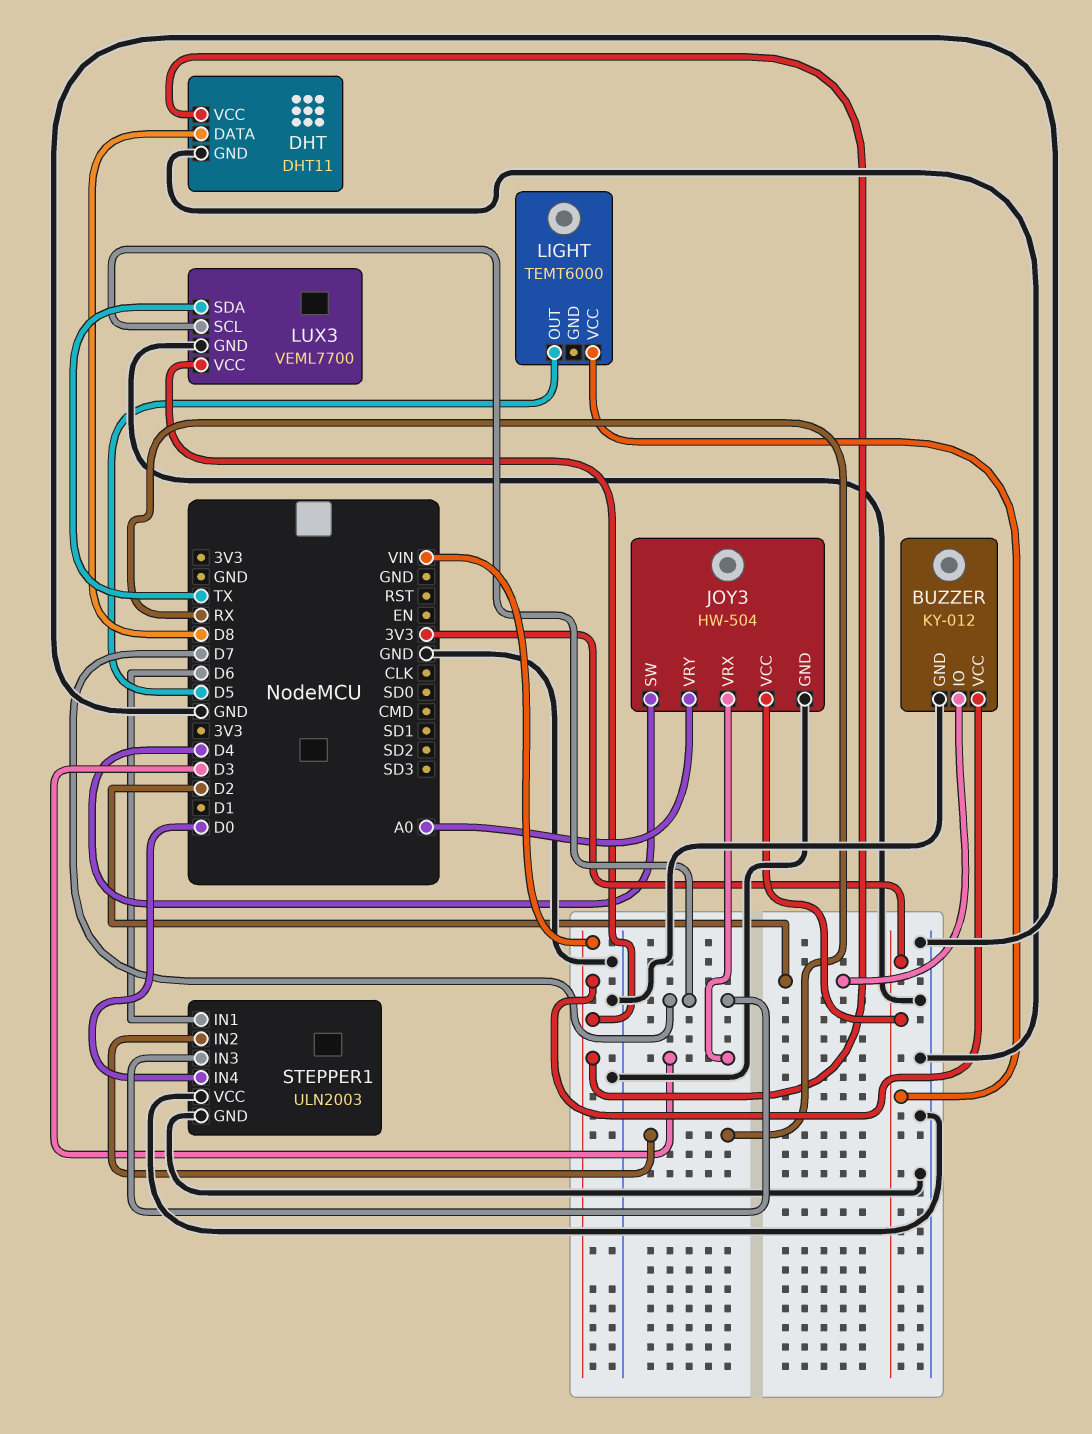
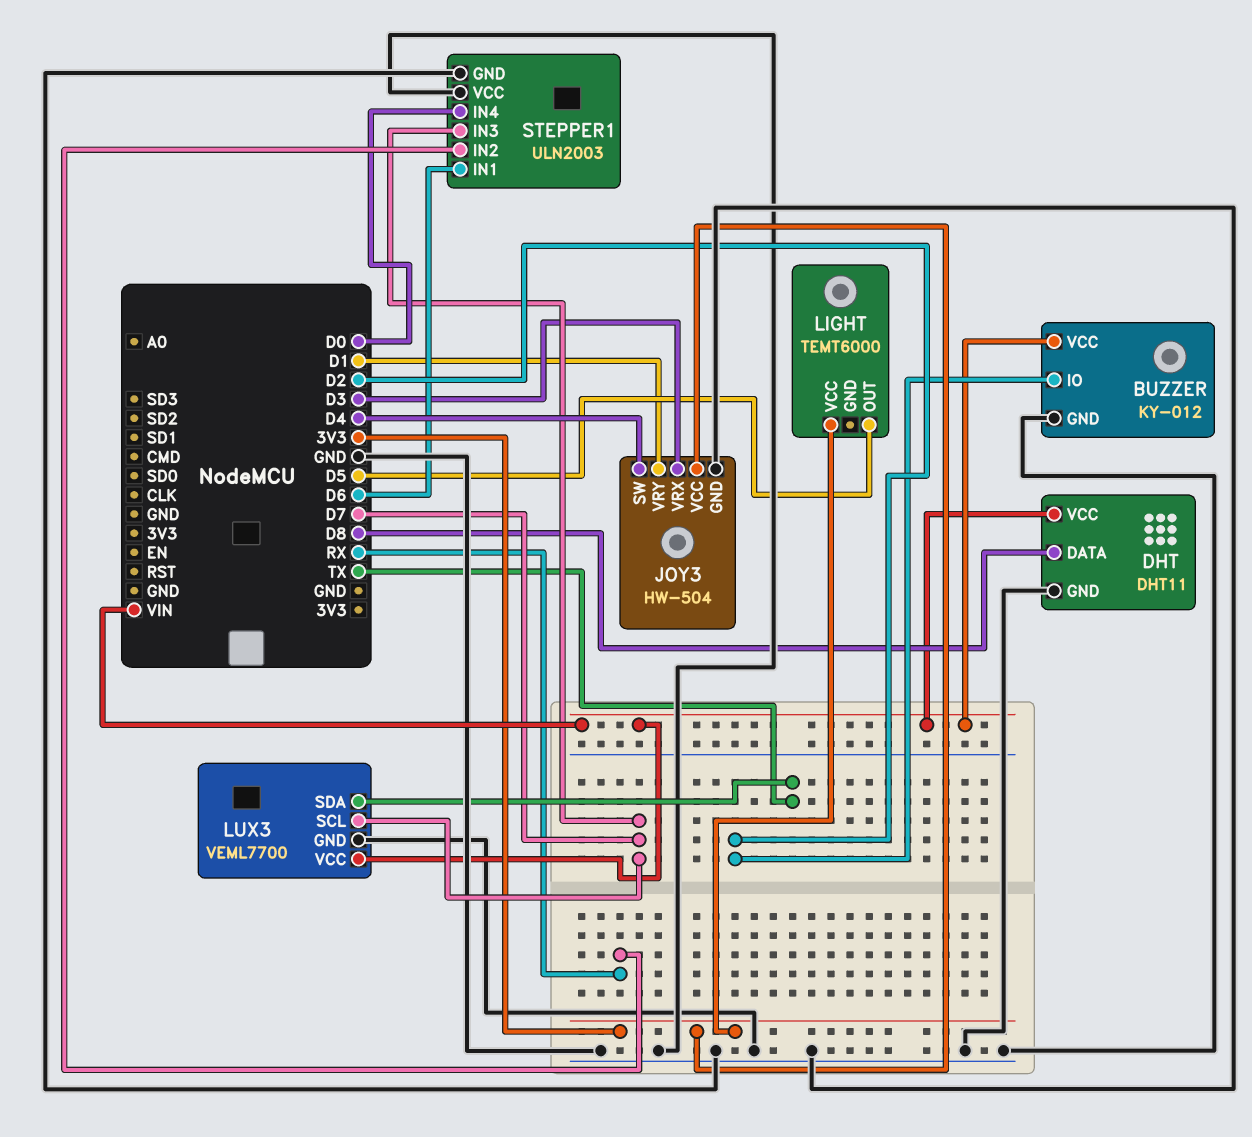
JOY3 pin VRY: A0 -> D1

